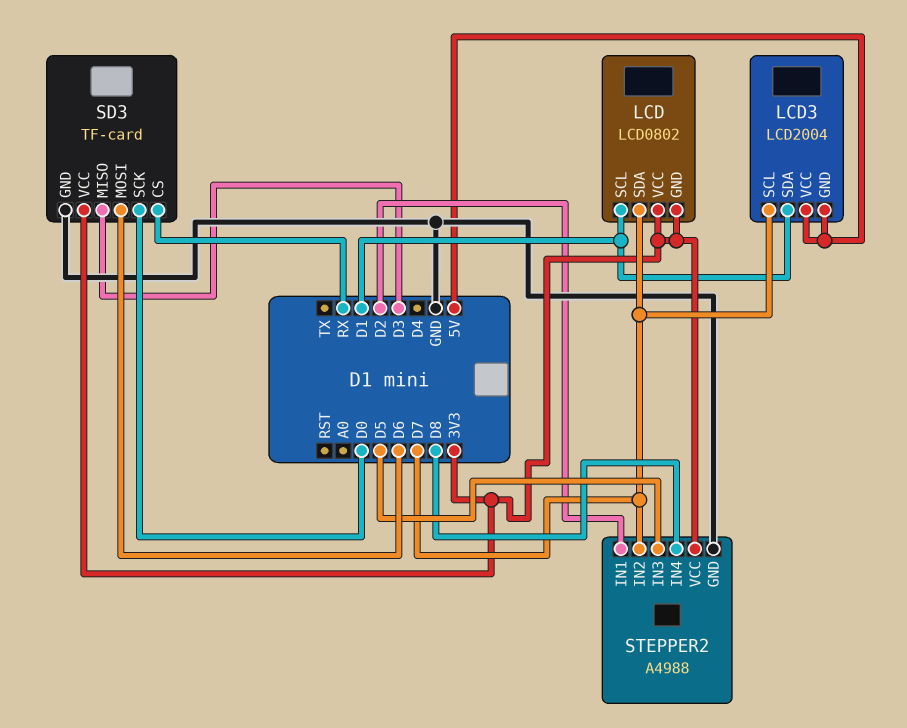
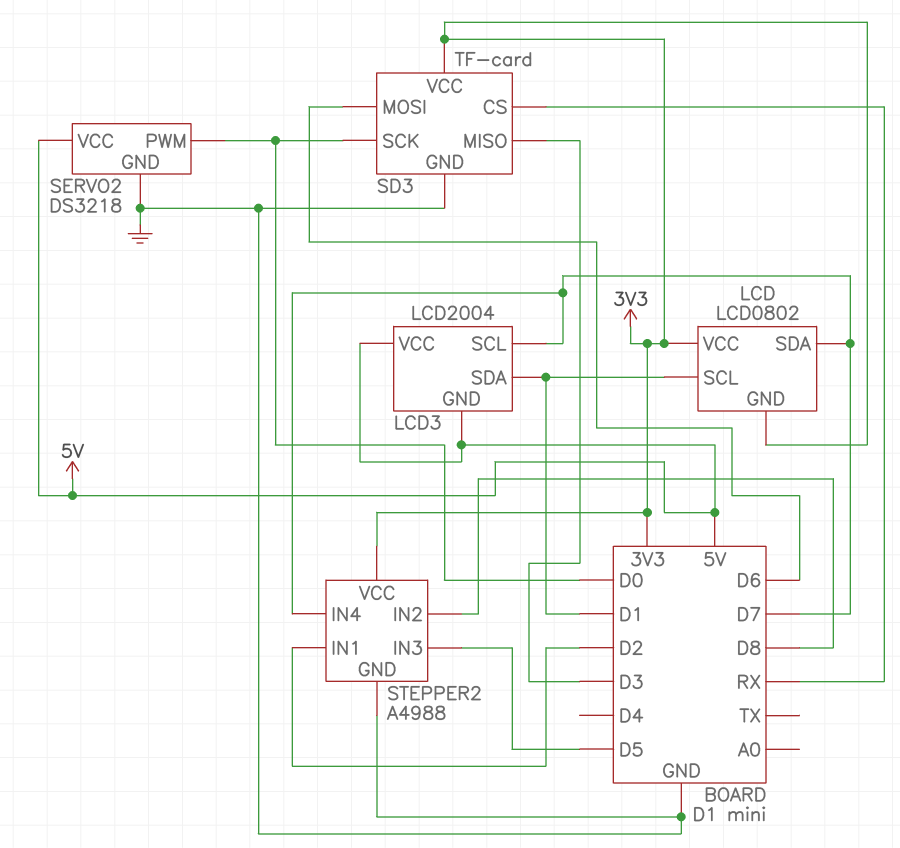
SERVO2: none -> DS3218
SERVO2 pin GND: none -> GND
SERVO2 pin PWM: none -> D0
SERVO2 pin VCC: none -> 5V
STEPPER2 pin IN2: D7 -> D8
STEPPER2 pin IN4: D8 -> D7

